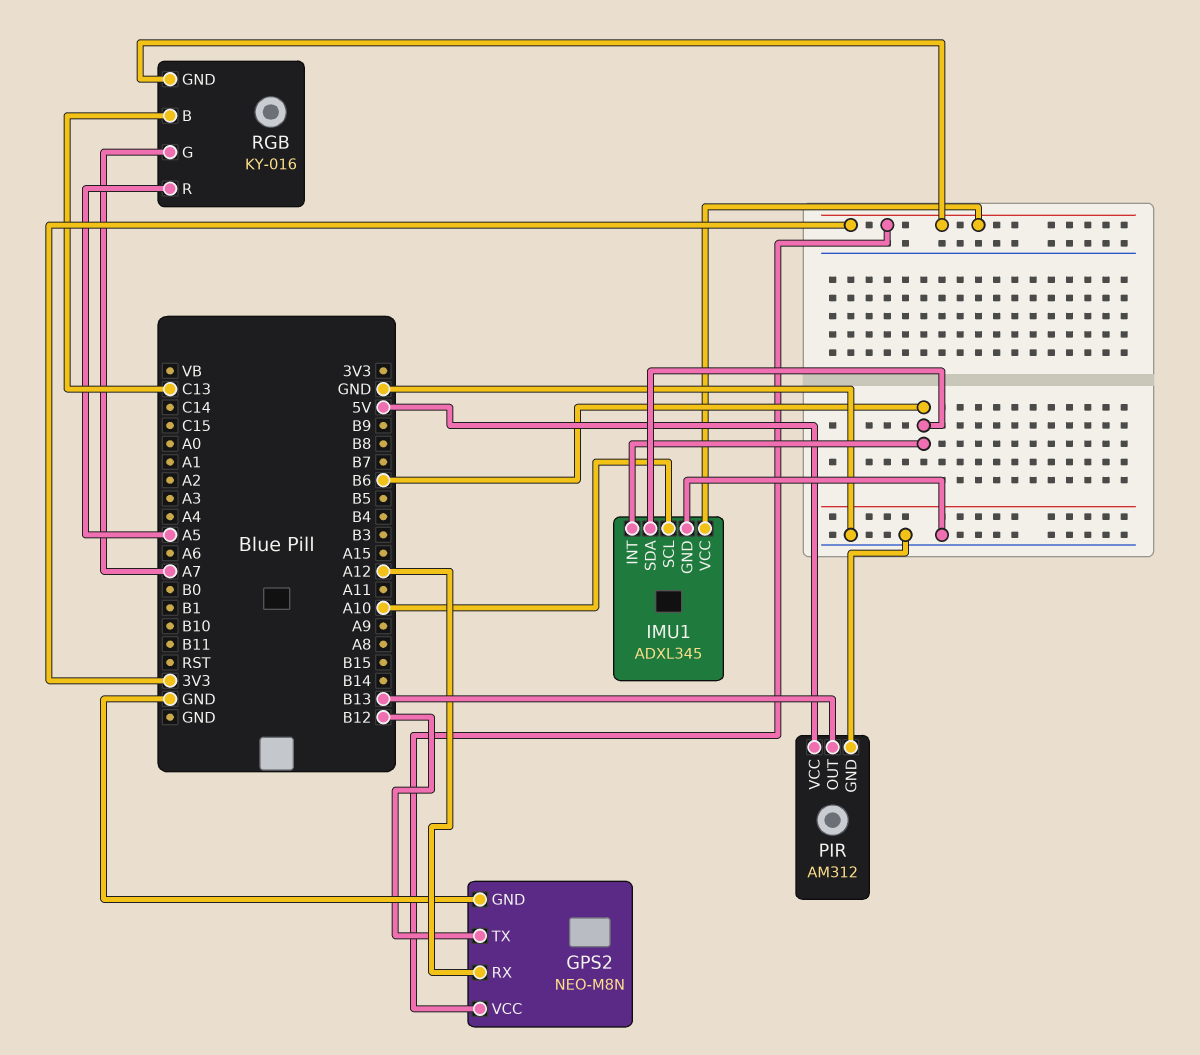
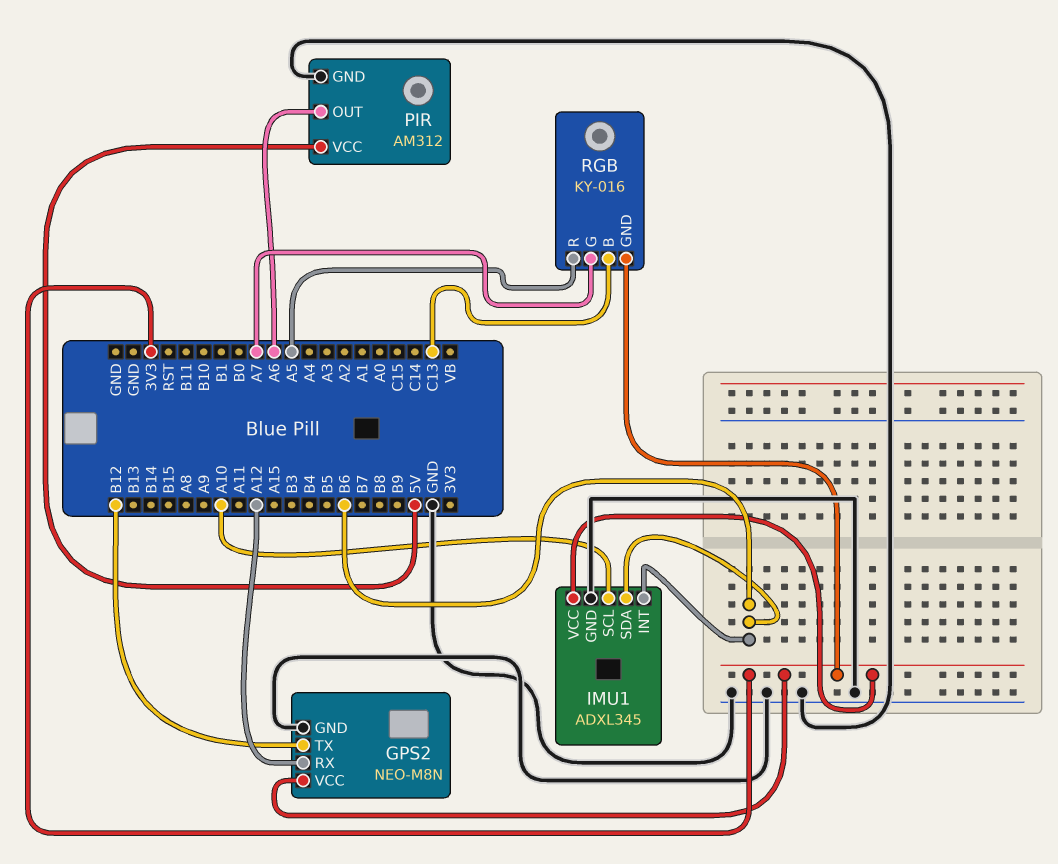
PIR pin OUT: B13 -> A6

